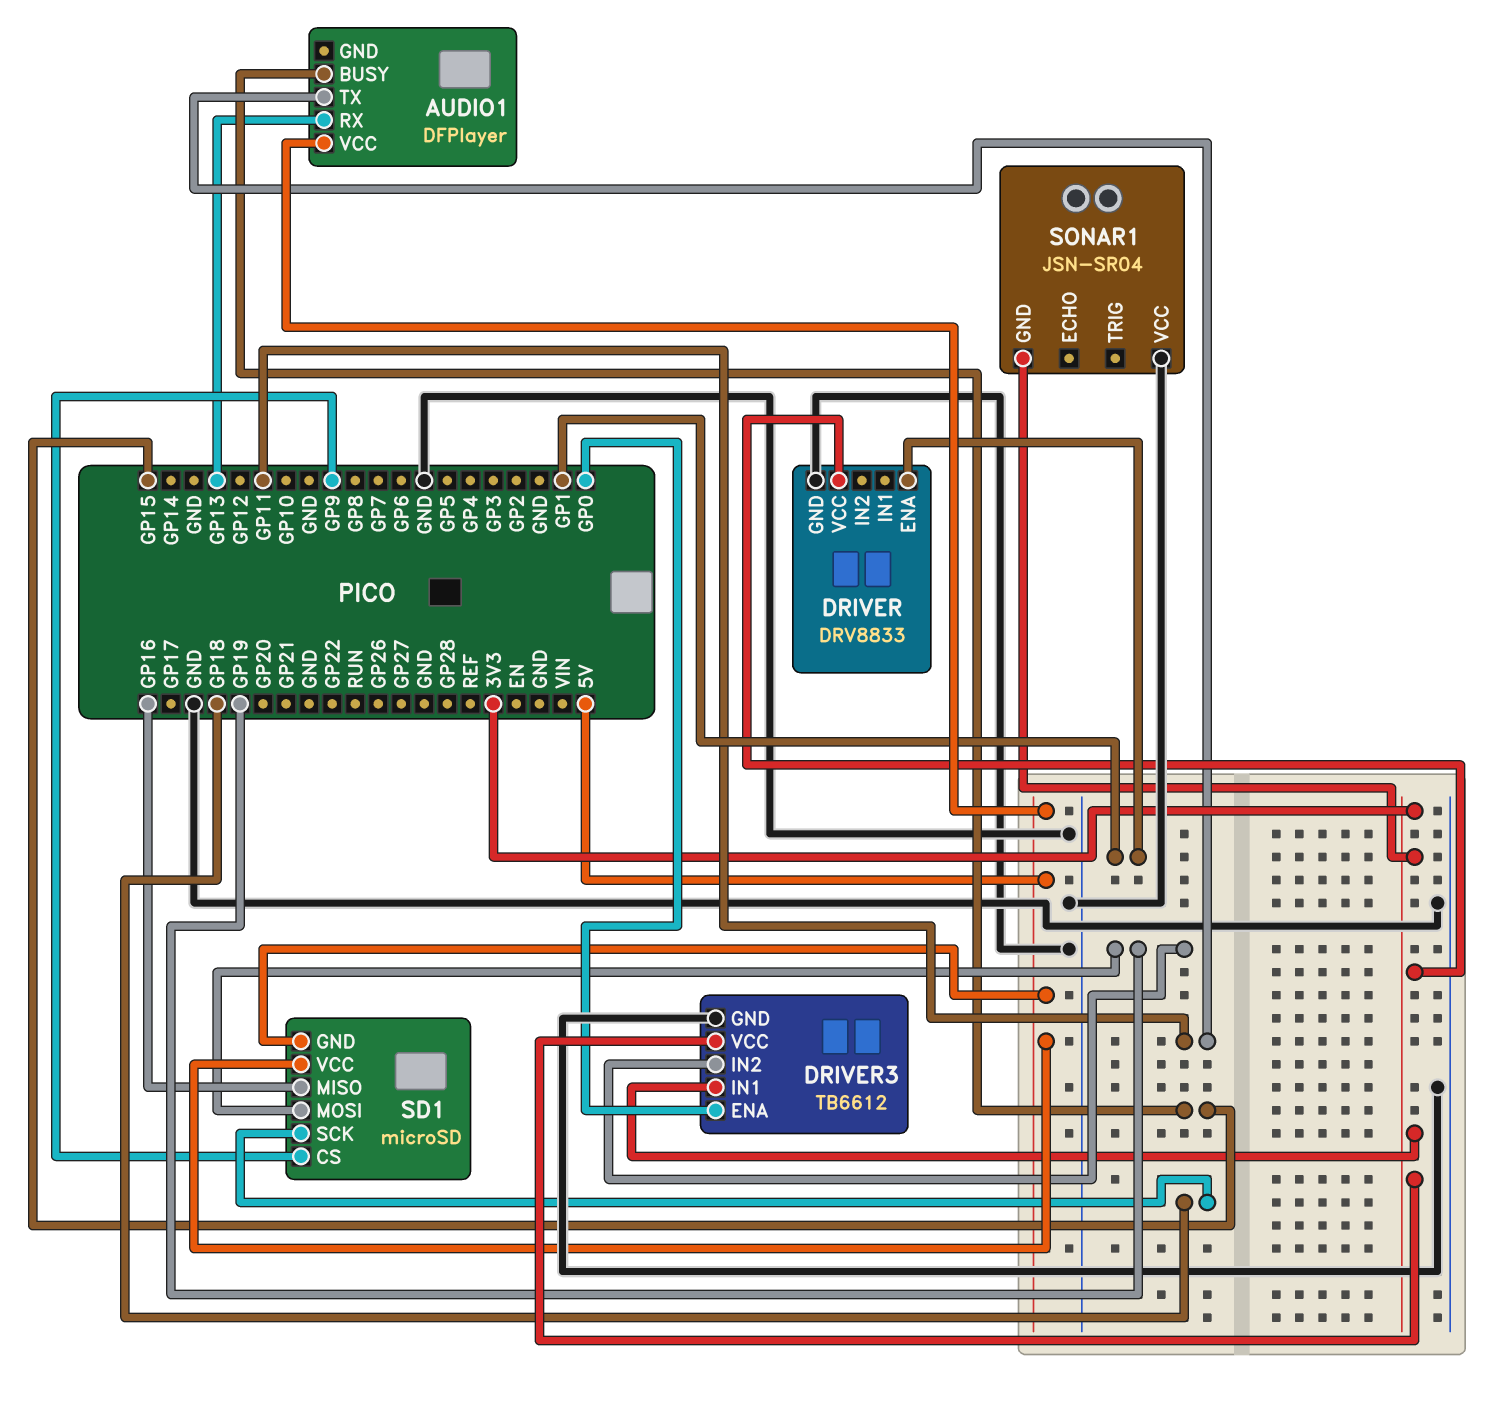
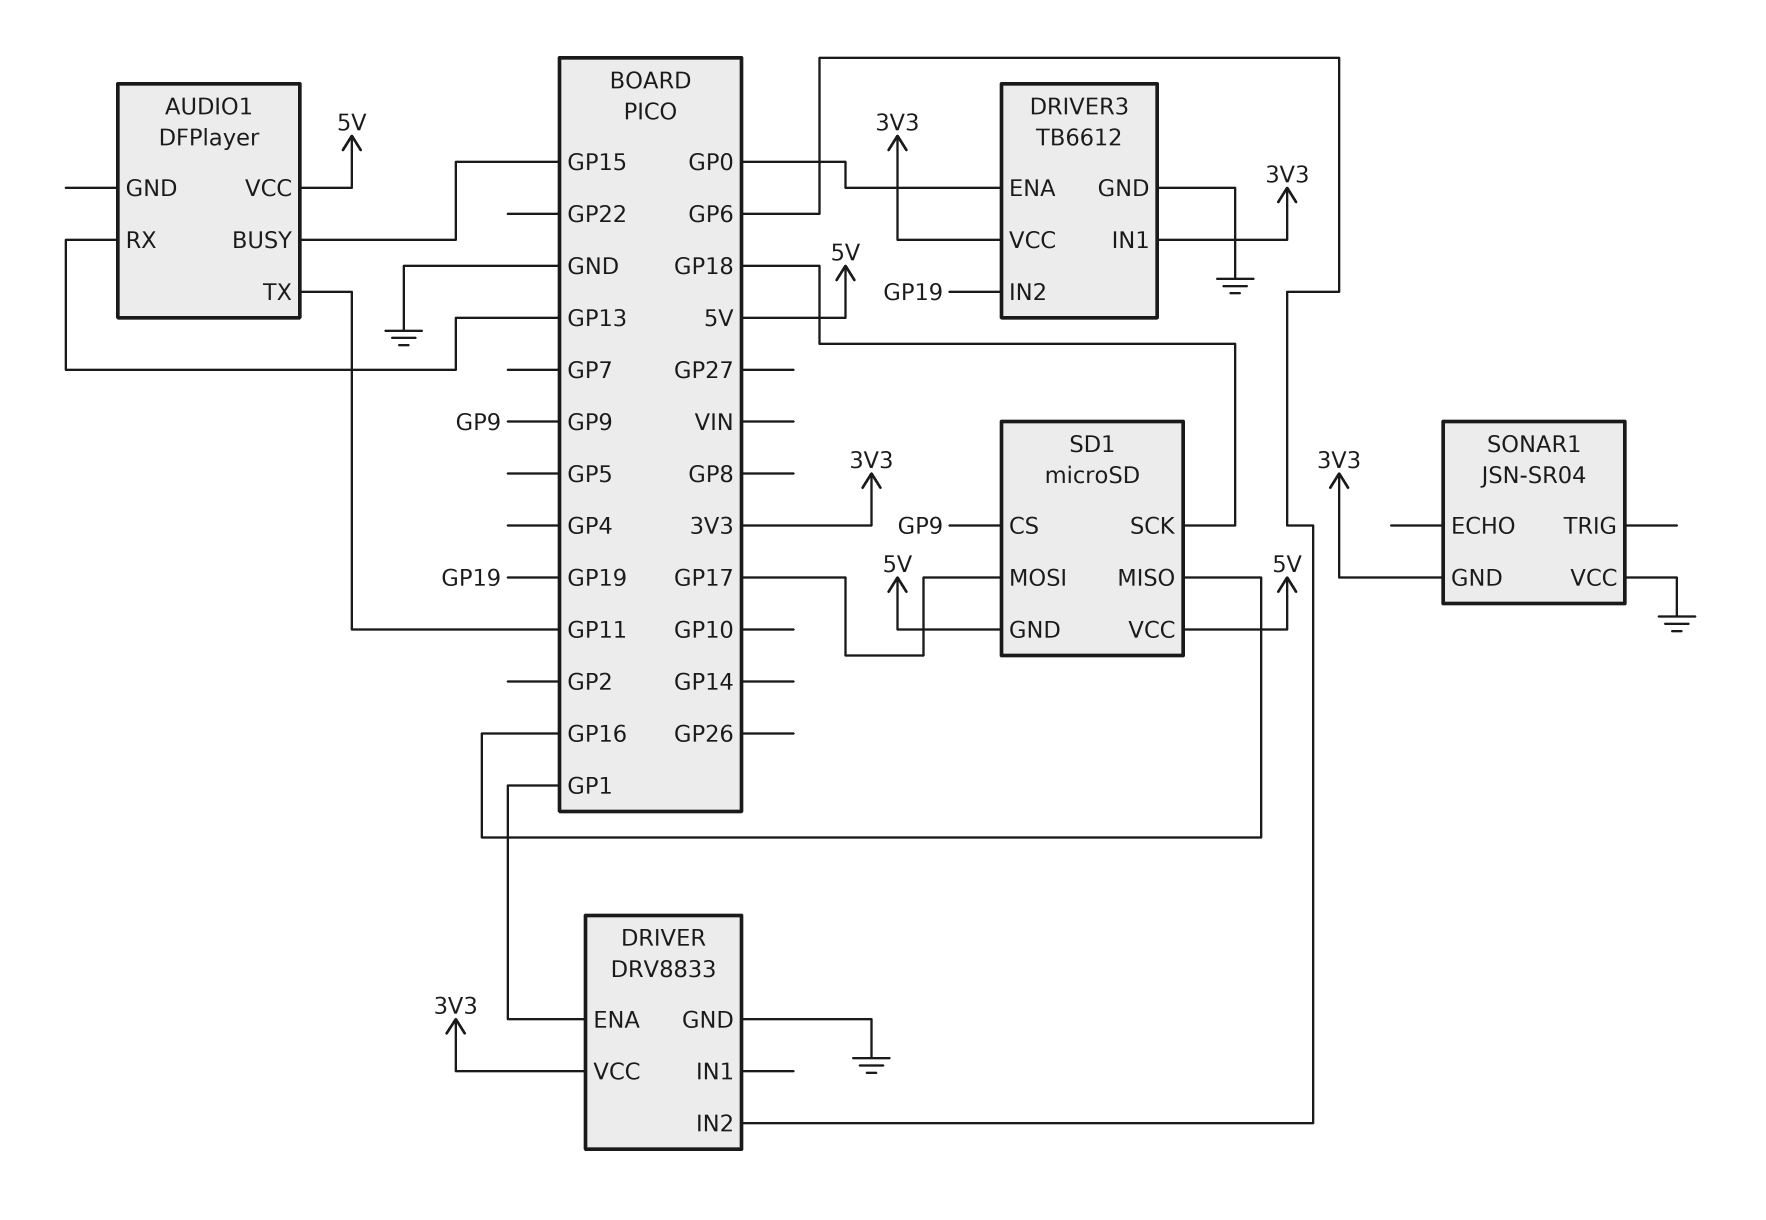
DRIVER pin IN2: none -> GP6
SD1 pin MOSI: GP19 -> GP17

